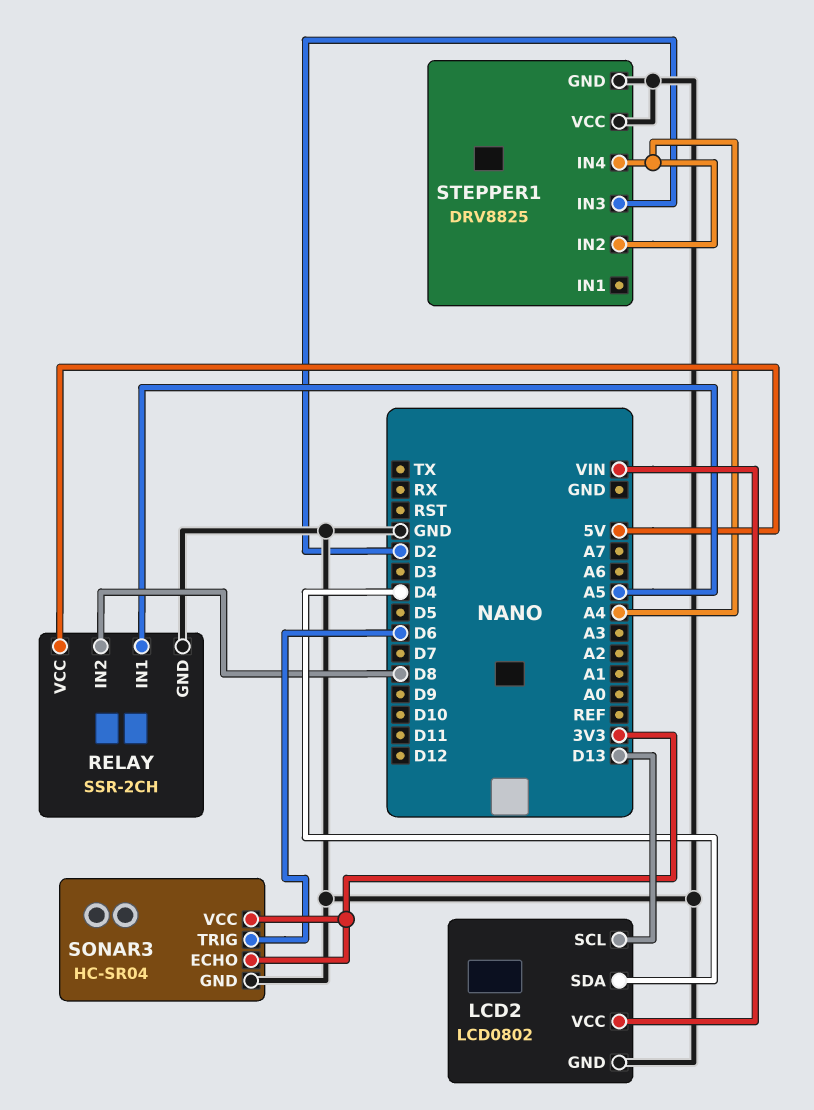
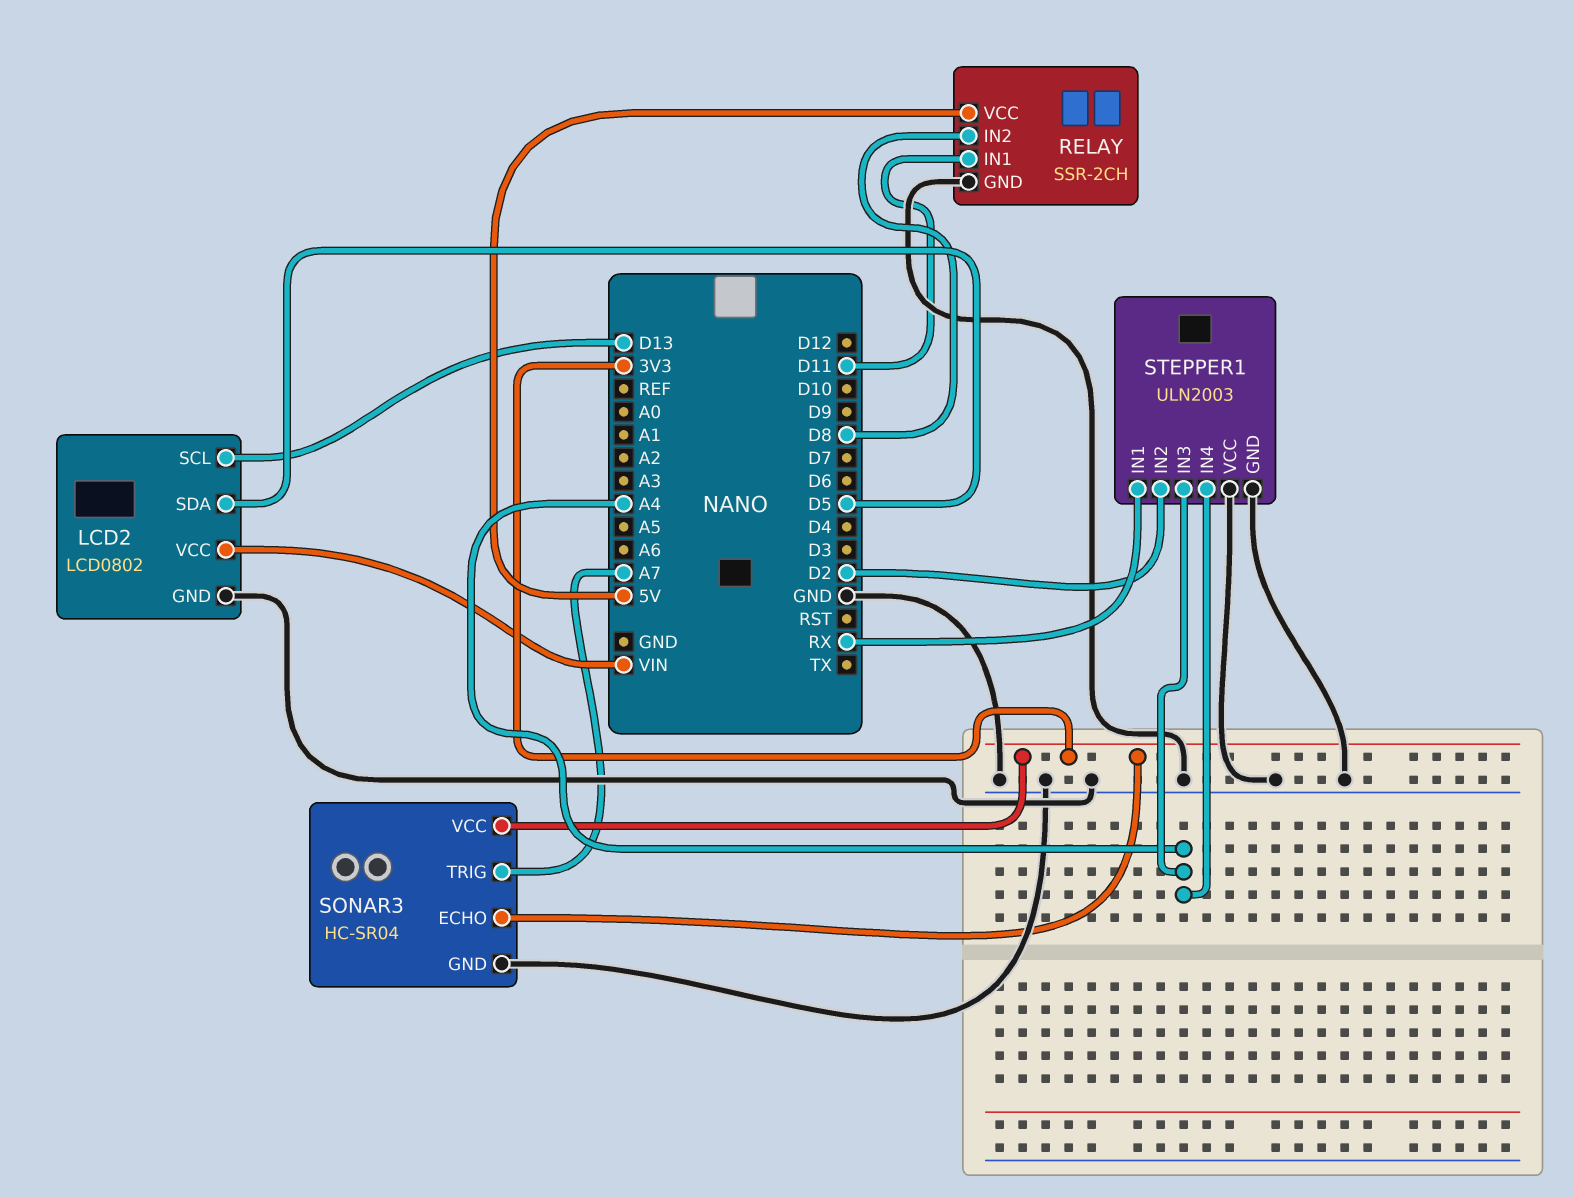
LCD2 pin SDA: D4 -> D5
RELAY pin IN1: A5 -> D11
SONAR3 pin TRIG: D6 -> A7
STEPPER1: DRV8825 -> ULN2003
STEPPER1 pin IN1: none -> RX
STEPPER1 pin IN2: A4 -> D2
STEPPER1 pin IN3: D2 -> A4

